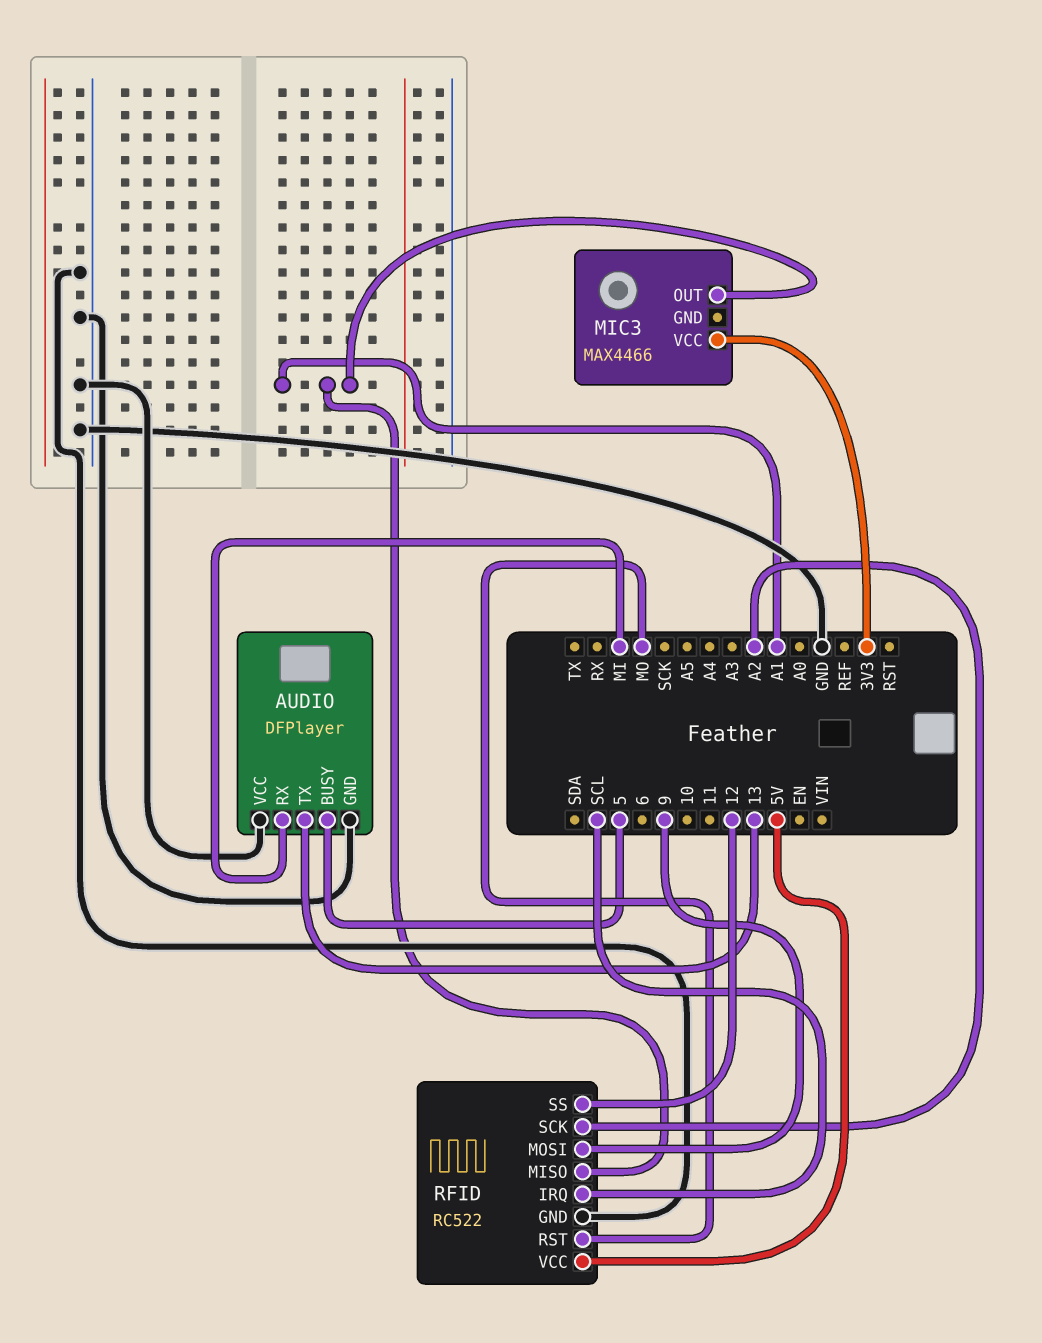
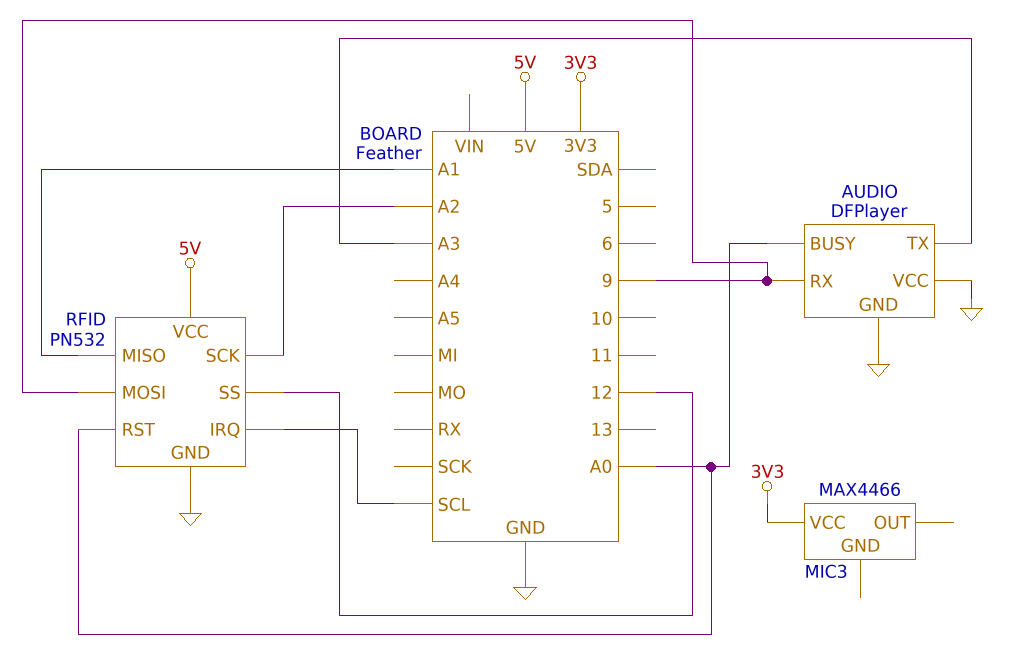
AUDIO pin BUSY: 5 -> A0
AUDIO pin RX: MI -> 9
AUDIO pin TX: 13 -> A3
MIC3 pin OUT: A1 -> none
RFID: RC522 -> PN532
RFID pin RST: MO -> A0

